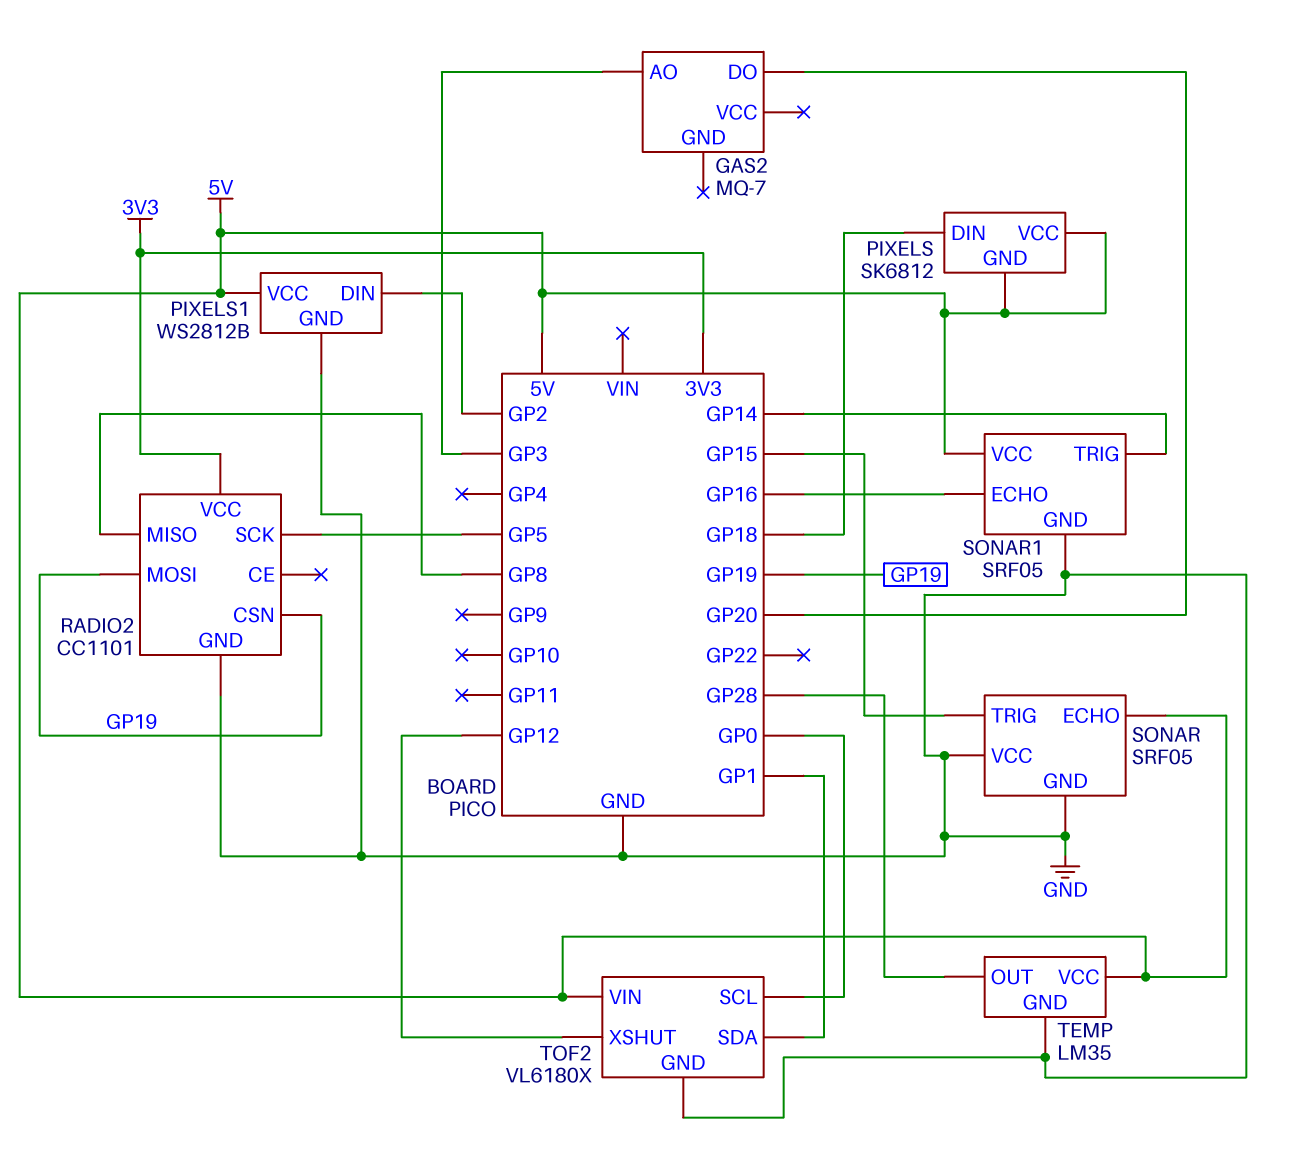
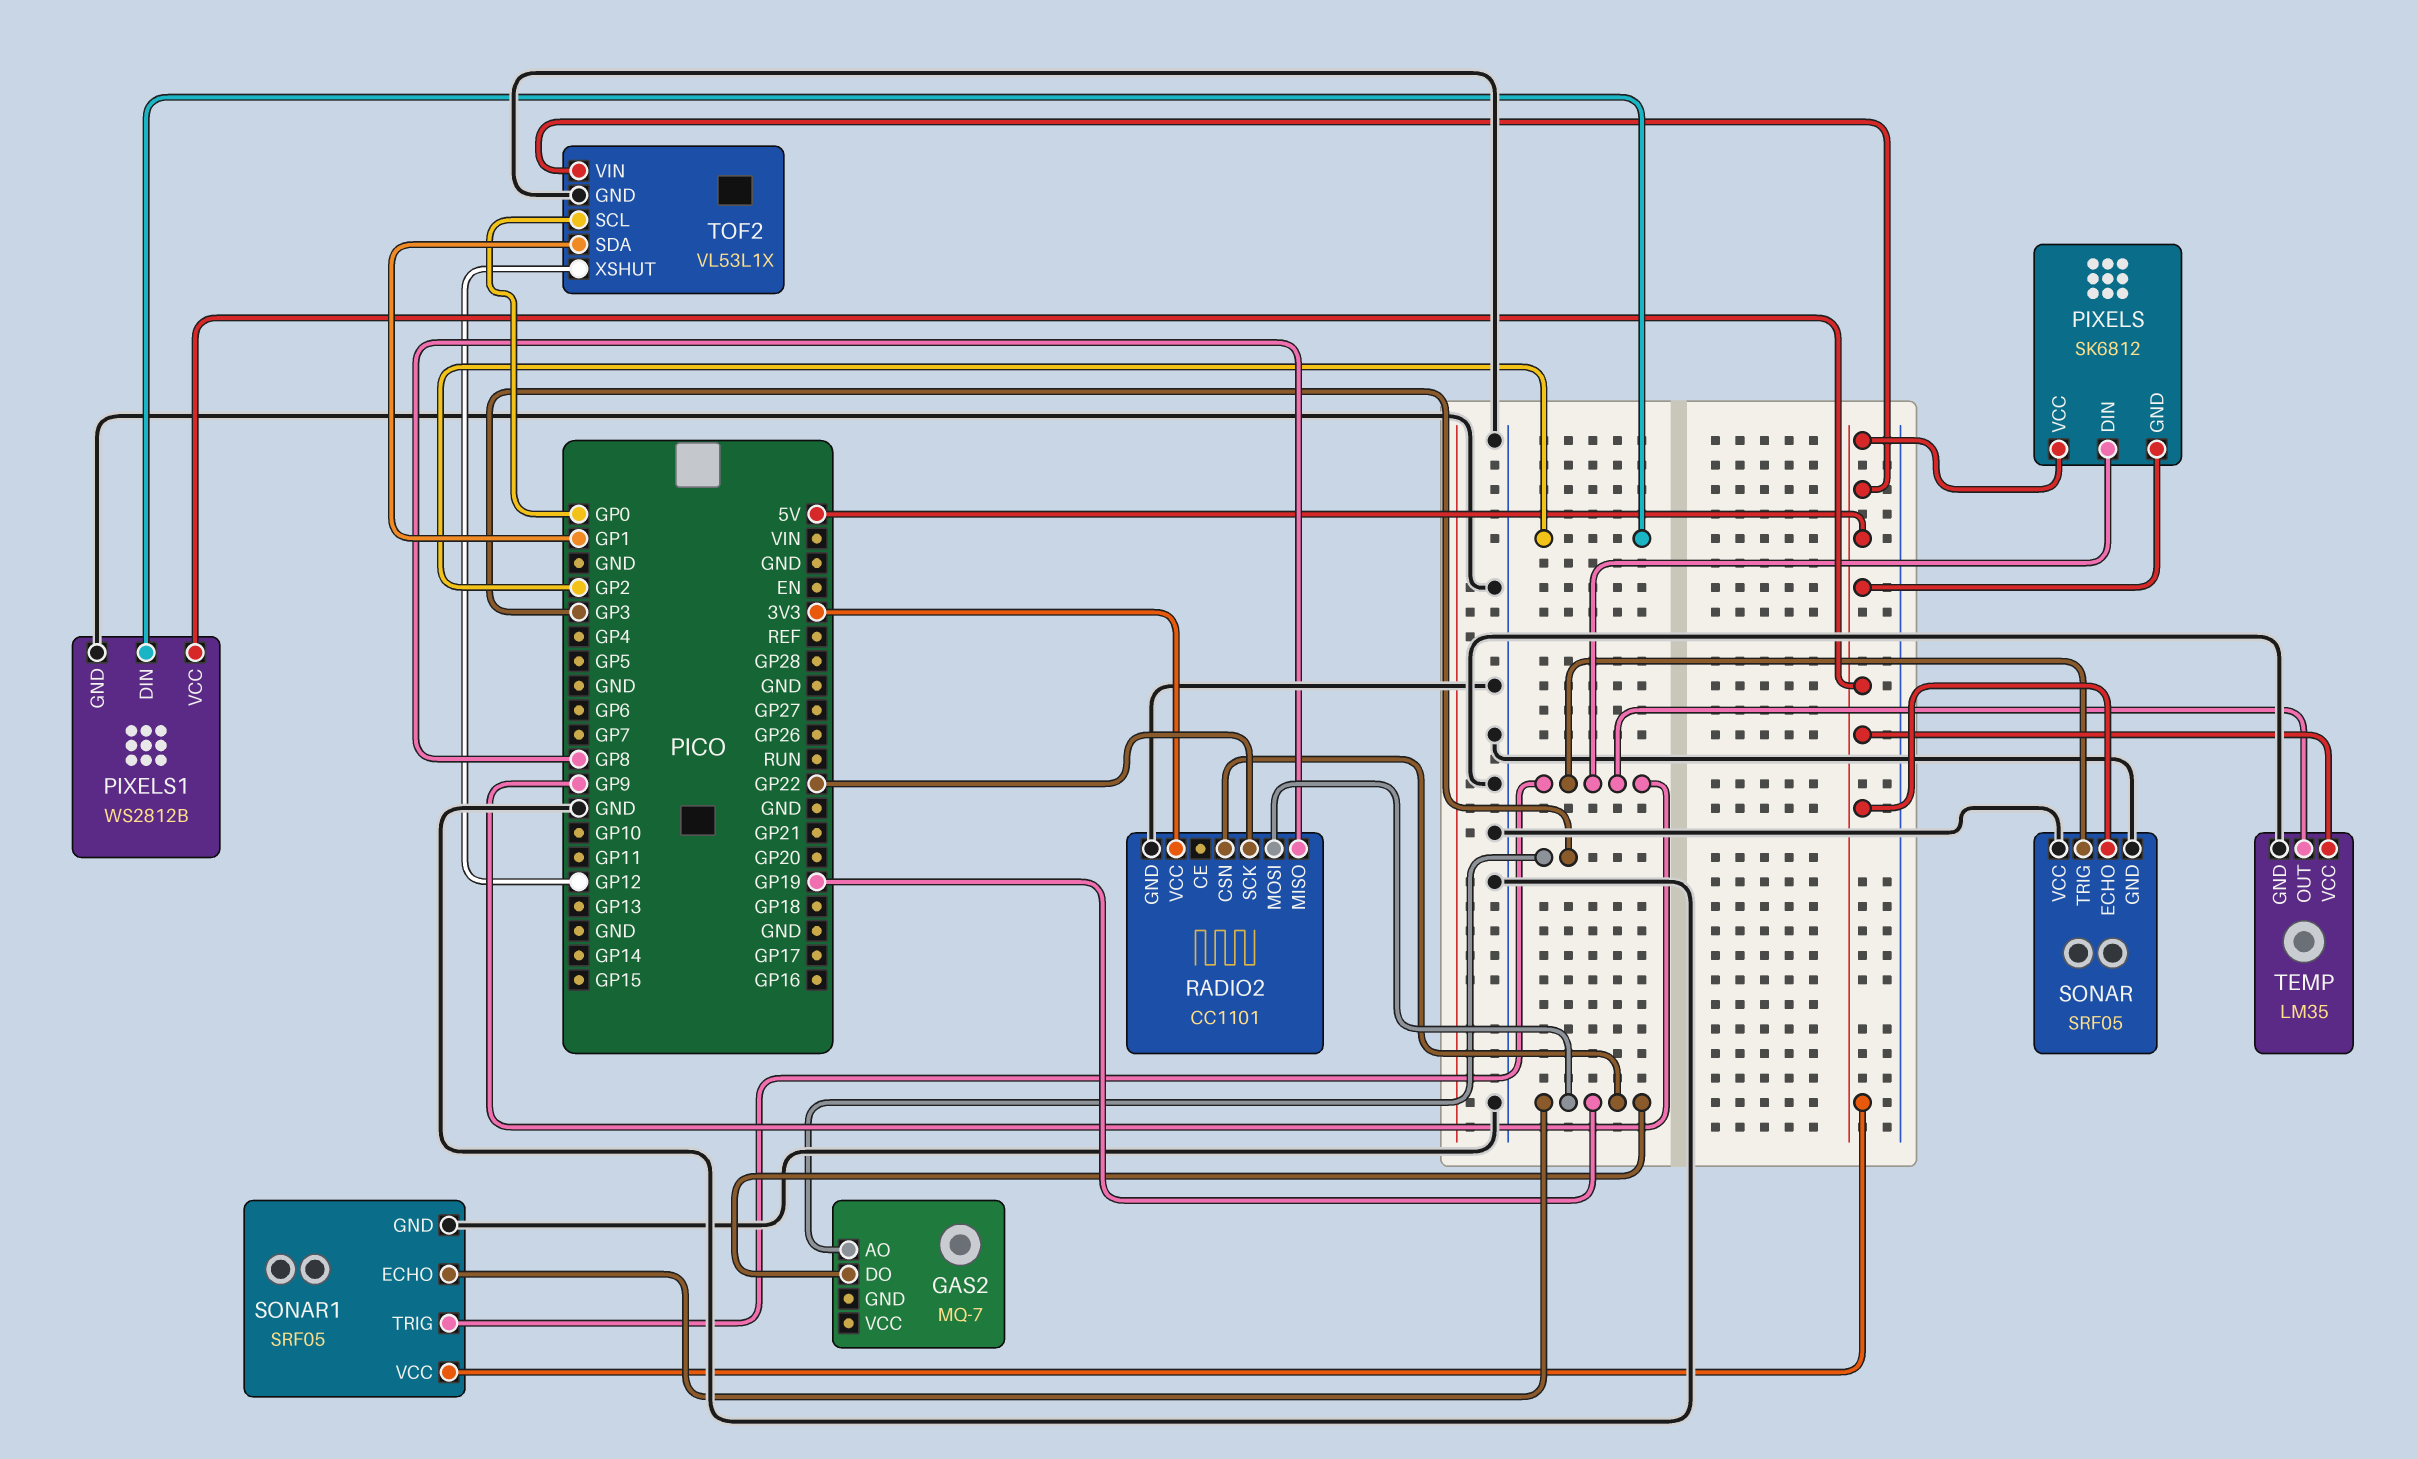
GAS2 pin DO: GP20 -> GP19
PIXELS pin DIN: GP18 -> GP9
RADIO2 pin SCK: GP5 -> GP22
SONAR pin TRIG: GP15 -> GP9
SONAR1 pin ECHO: GP16 -> GP19
SONAR1 pin TRIG: GP14 -> GP9
TEMP pin OUT: GP28 -> GP9
TOF2: VL6180X -> VL53L1X

